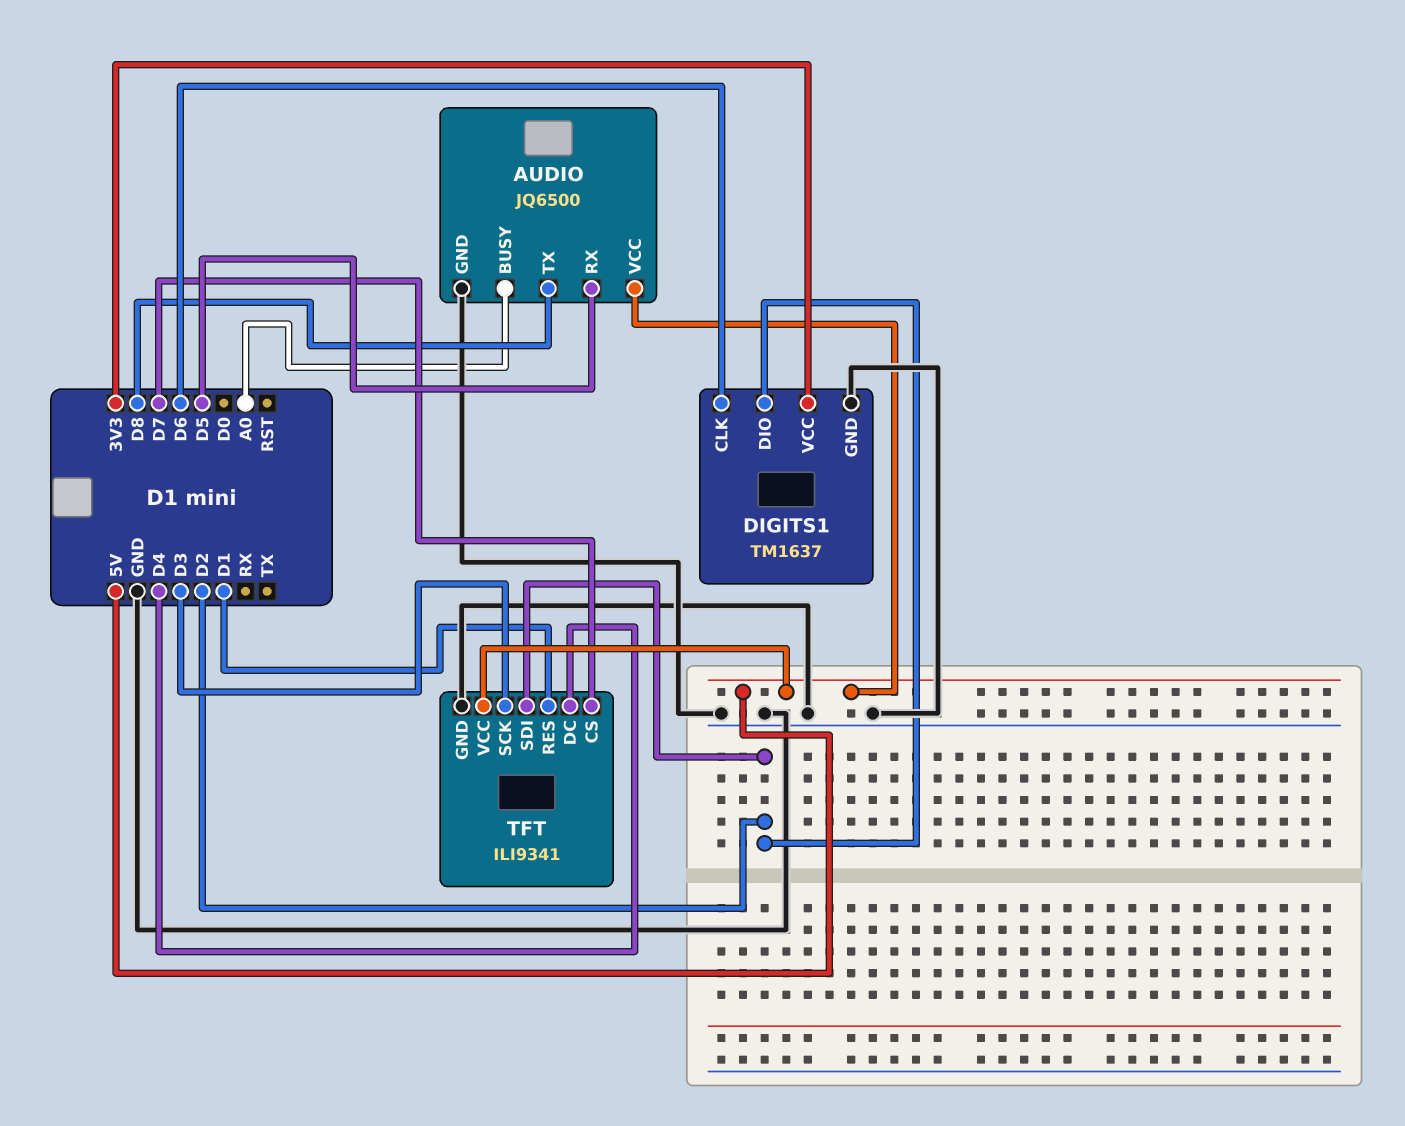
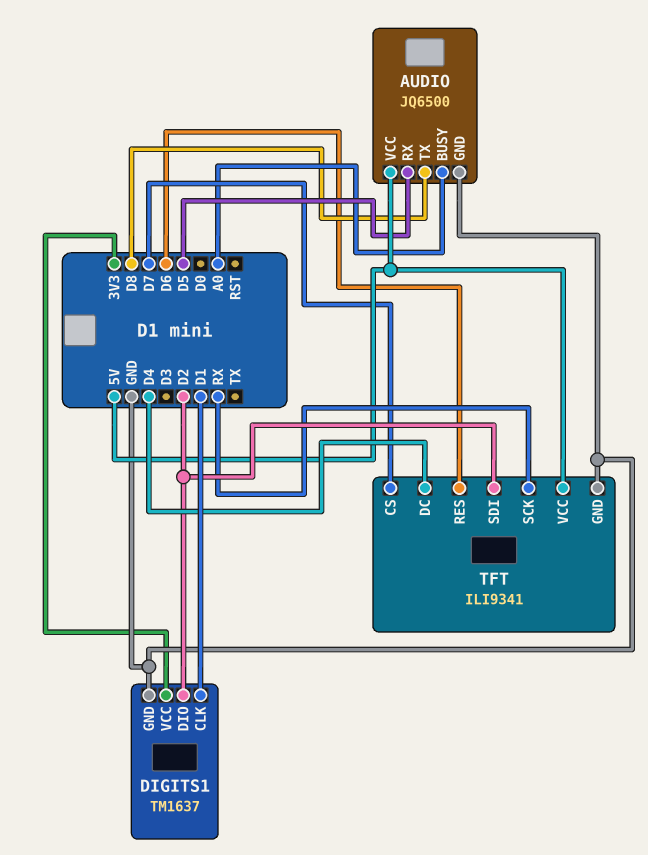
DIGITS1 pin CLK: D6 -> D1
TFT pin RES: D1 -> D6
TFT pin SCK: D3 -> RX

